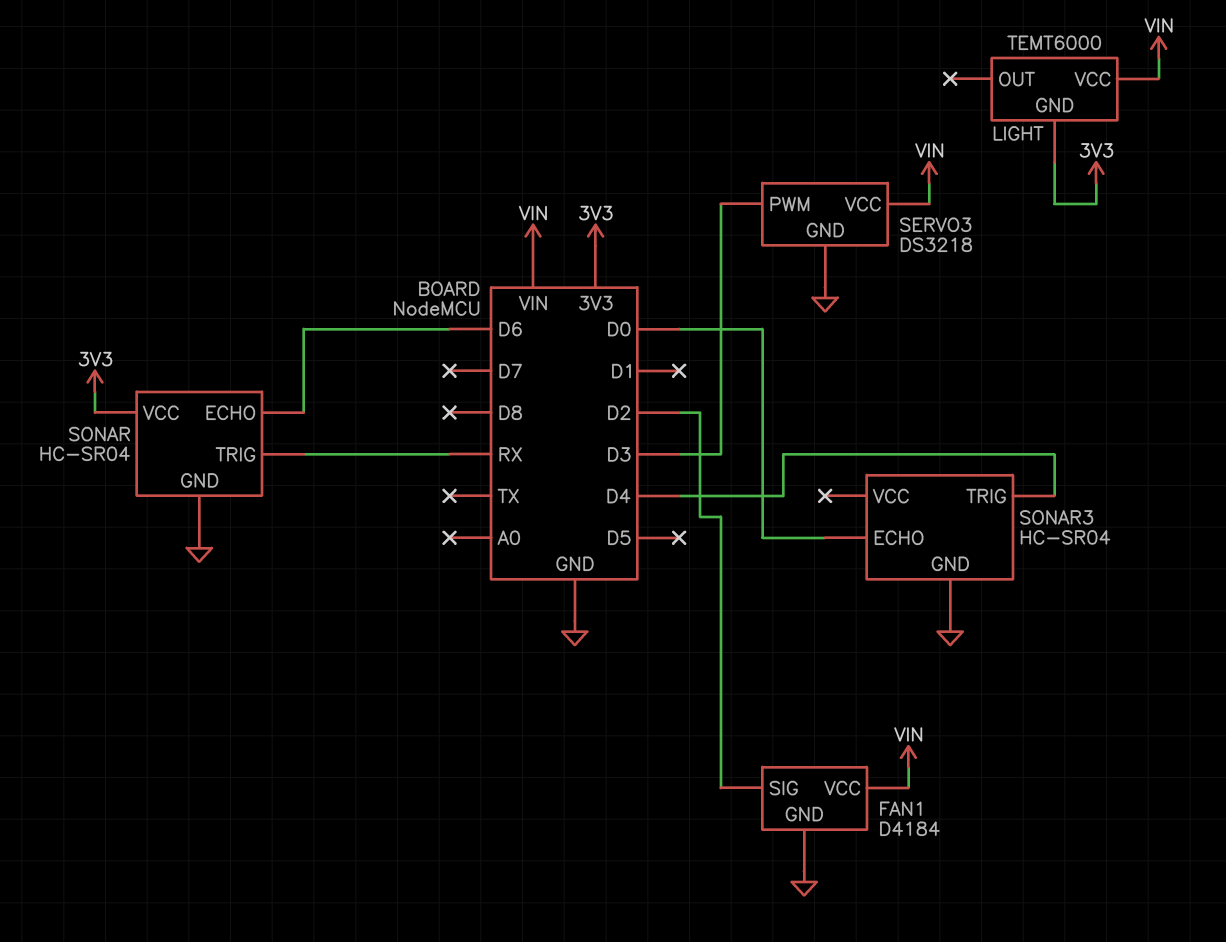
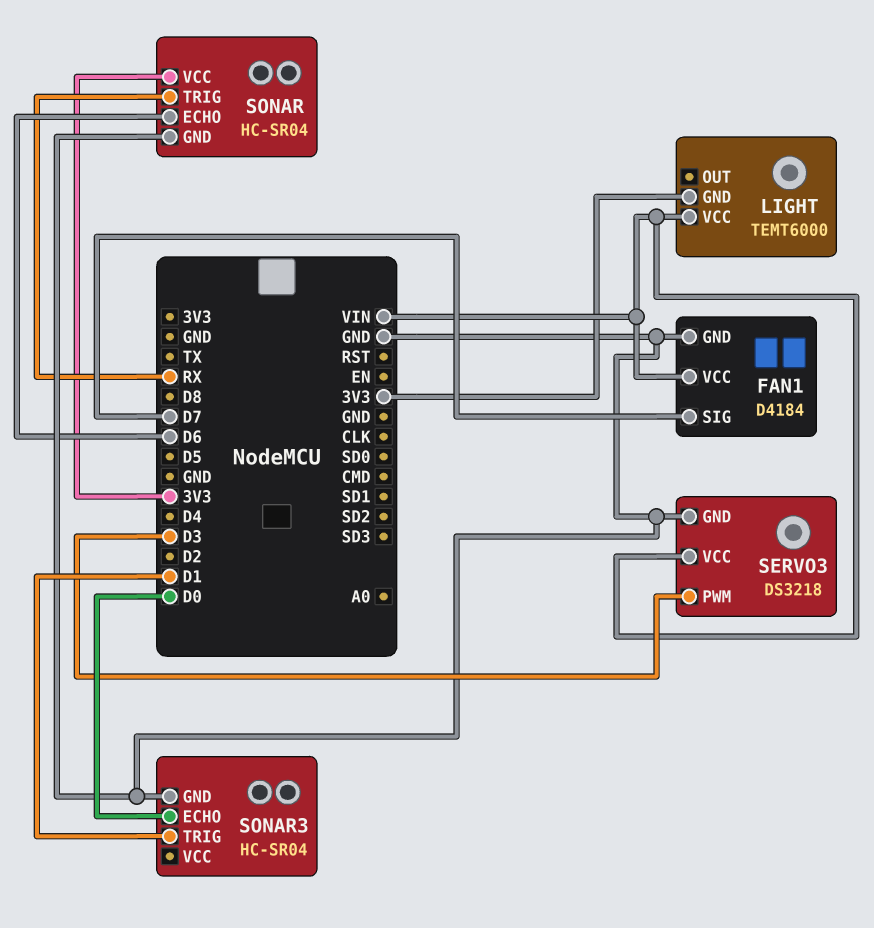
FAN1 pin SIG: D2 -> D7
SONAR3 pin TRIG: D4 -> D1

